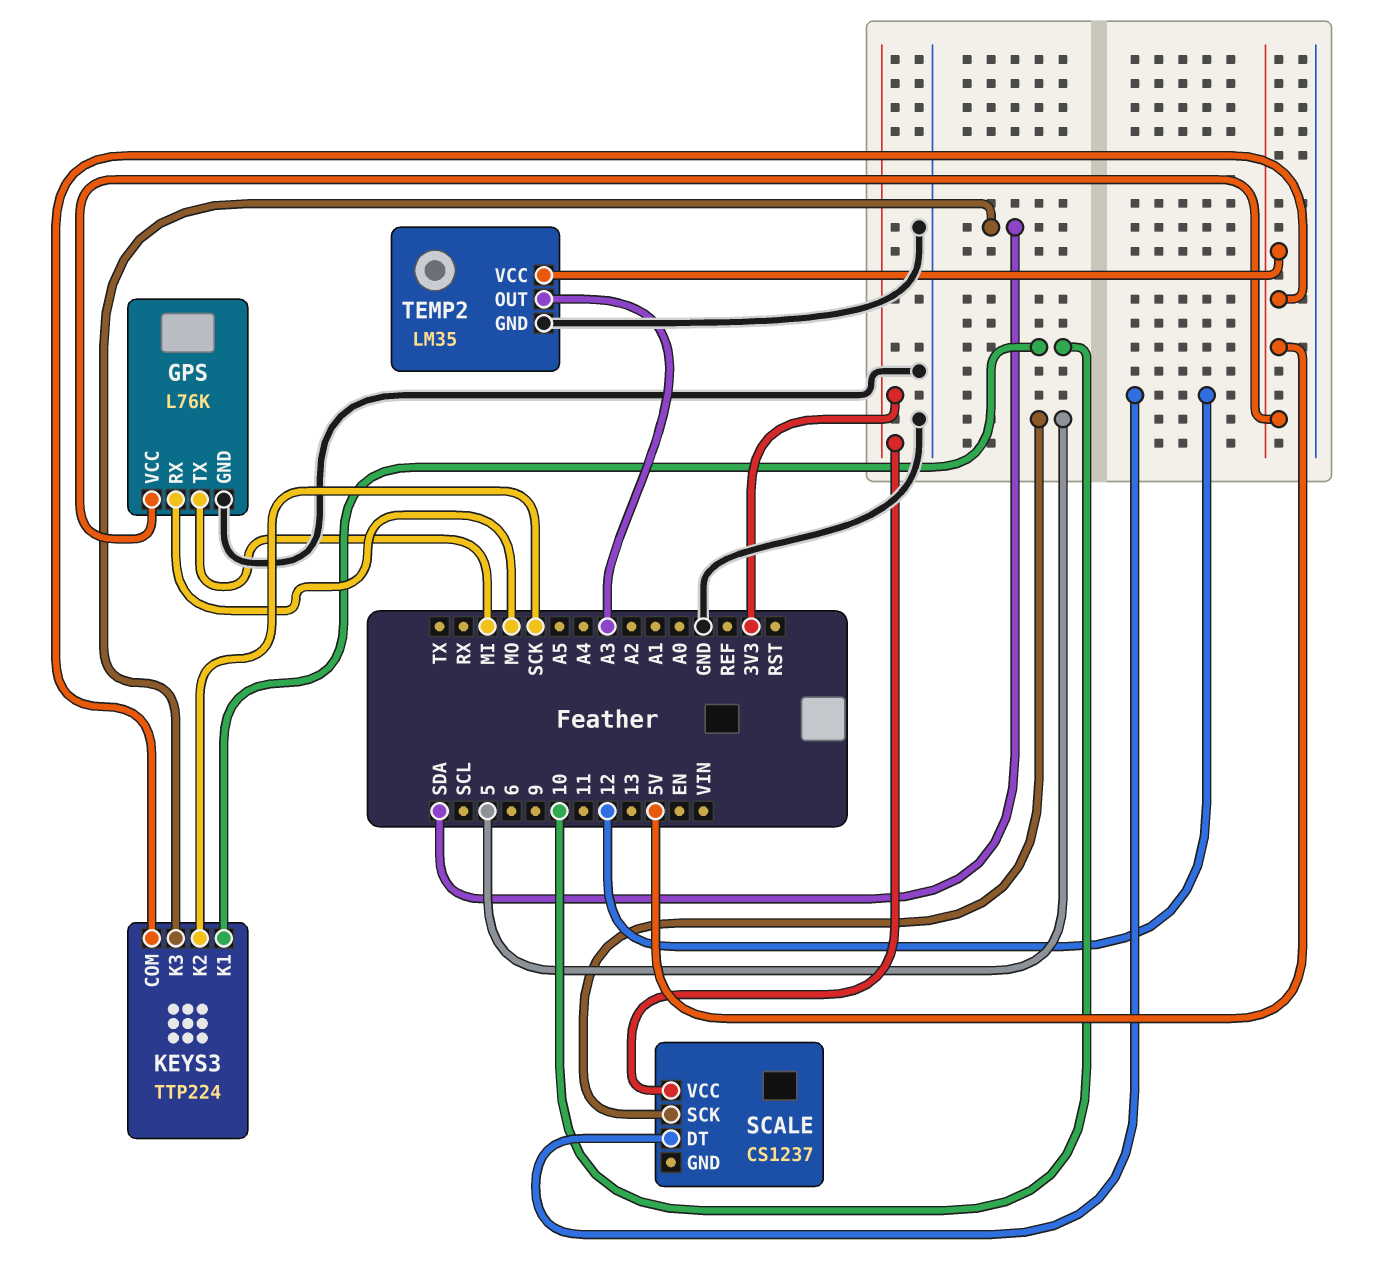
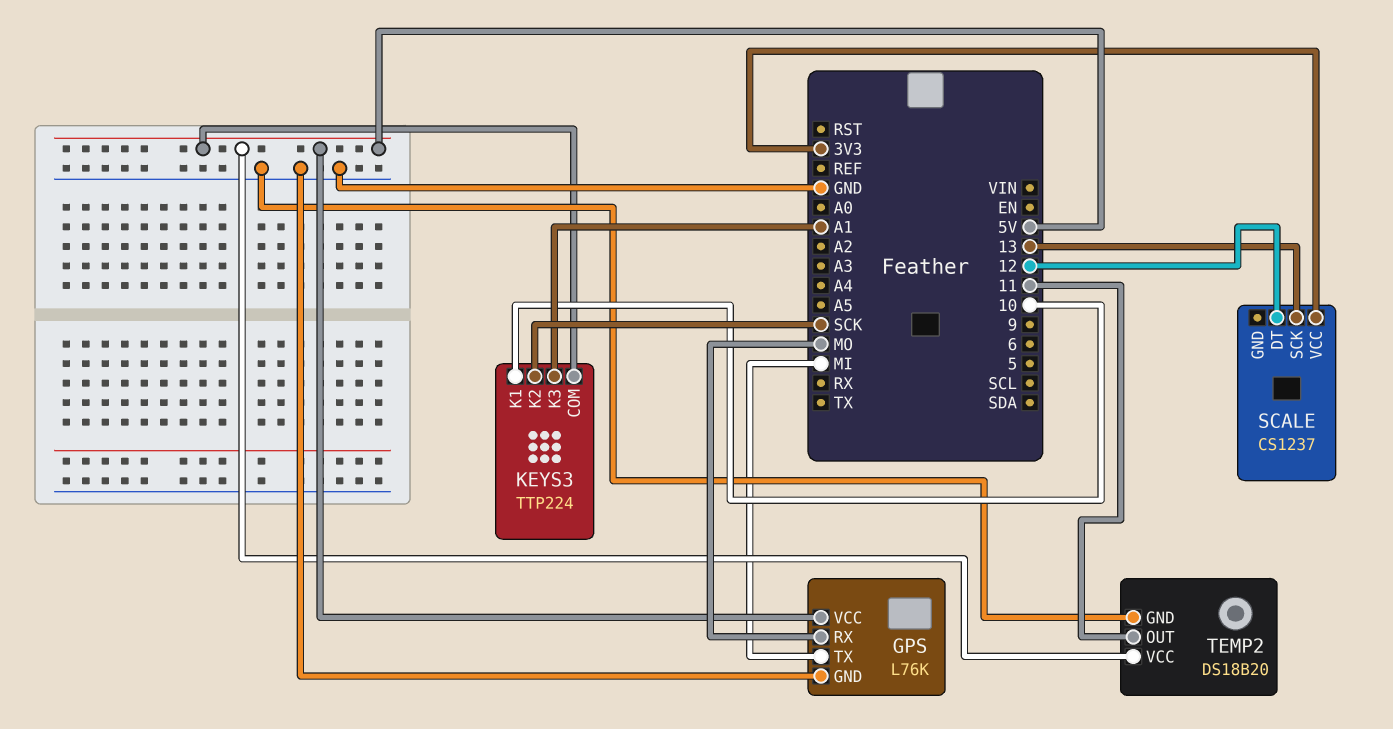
KEYS3 pin K3: SDA -> A1
SCALE pin SCK: 5 -> 13
TEMP2: LM35 -> DS18B20
TEMP2 pin OUT: A3 -> 11

